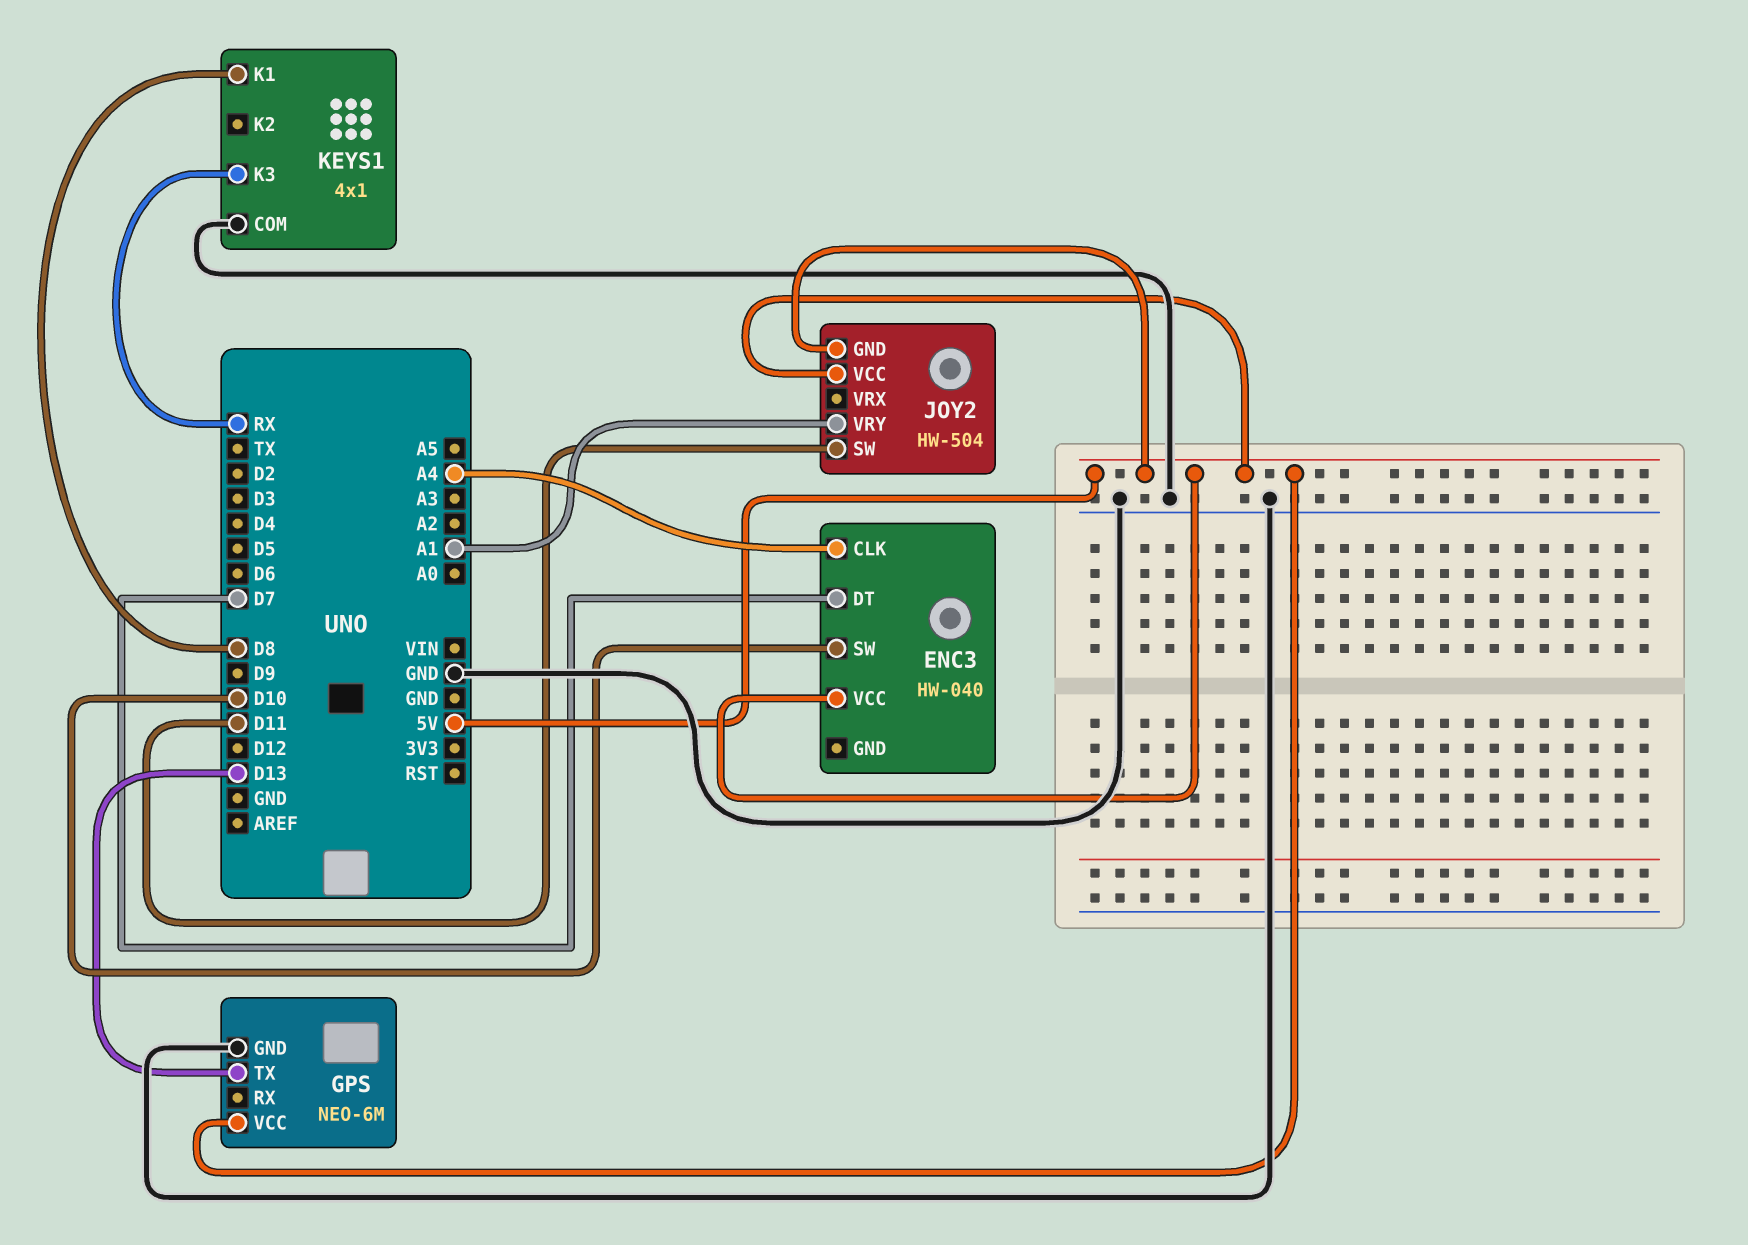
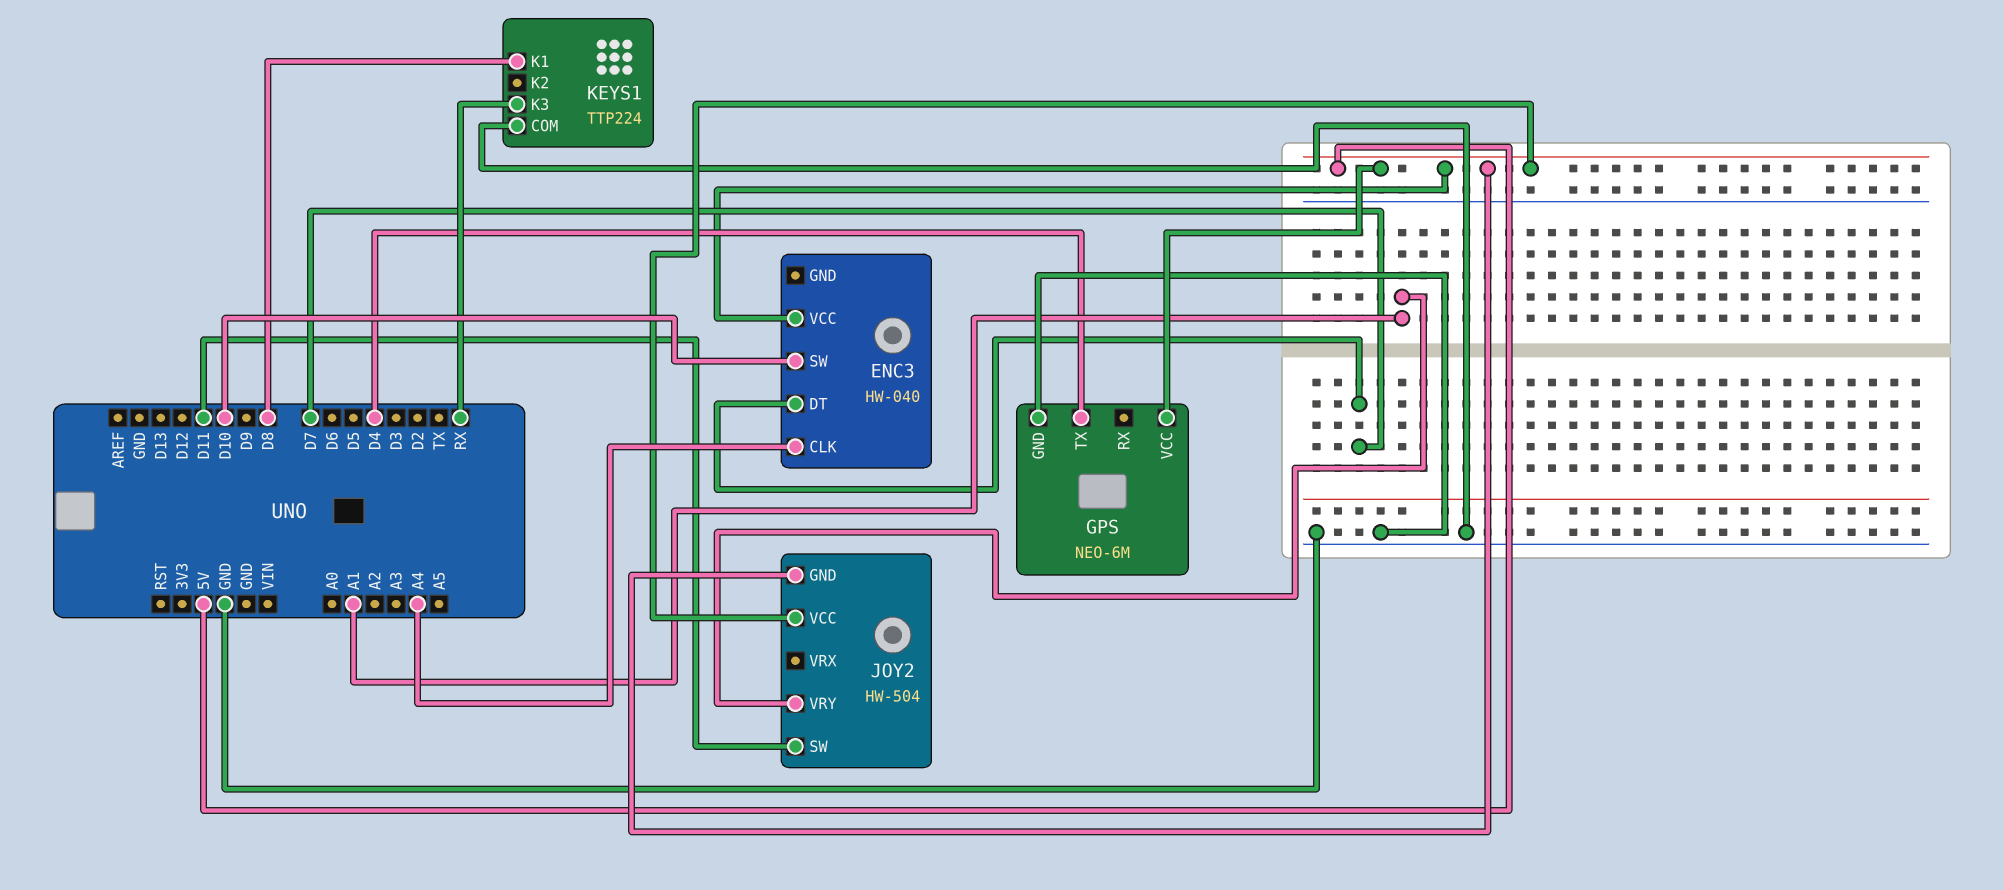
GPS pin TX: D13 -> D4
KEYS1: 4x1 -> TTP224

